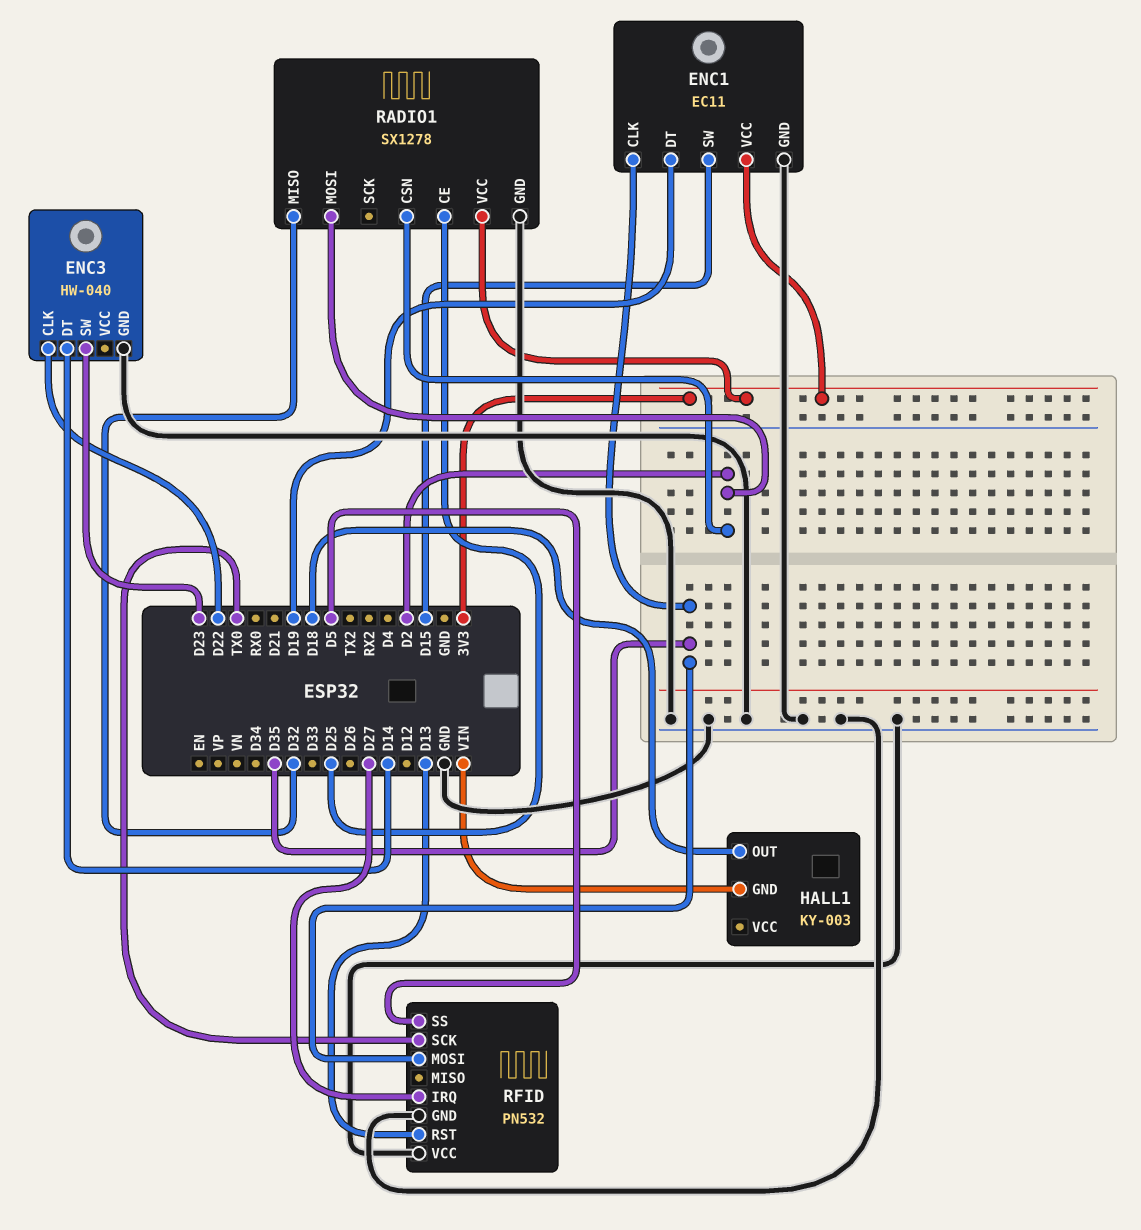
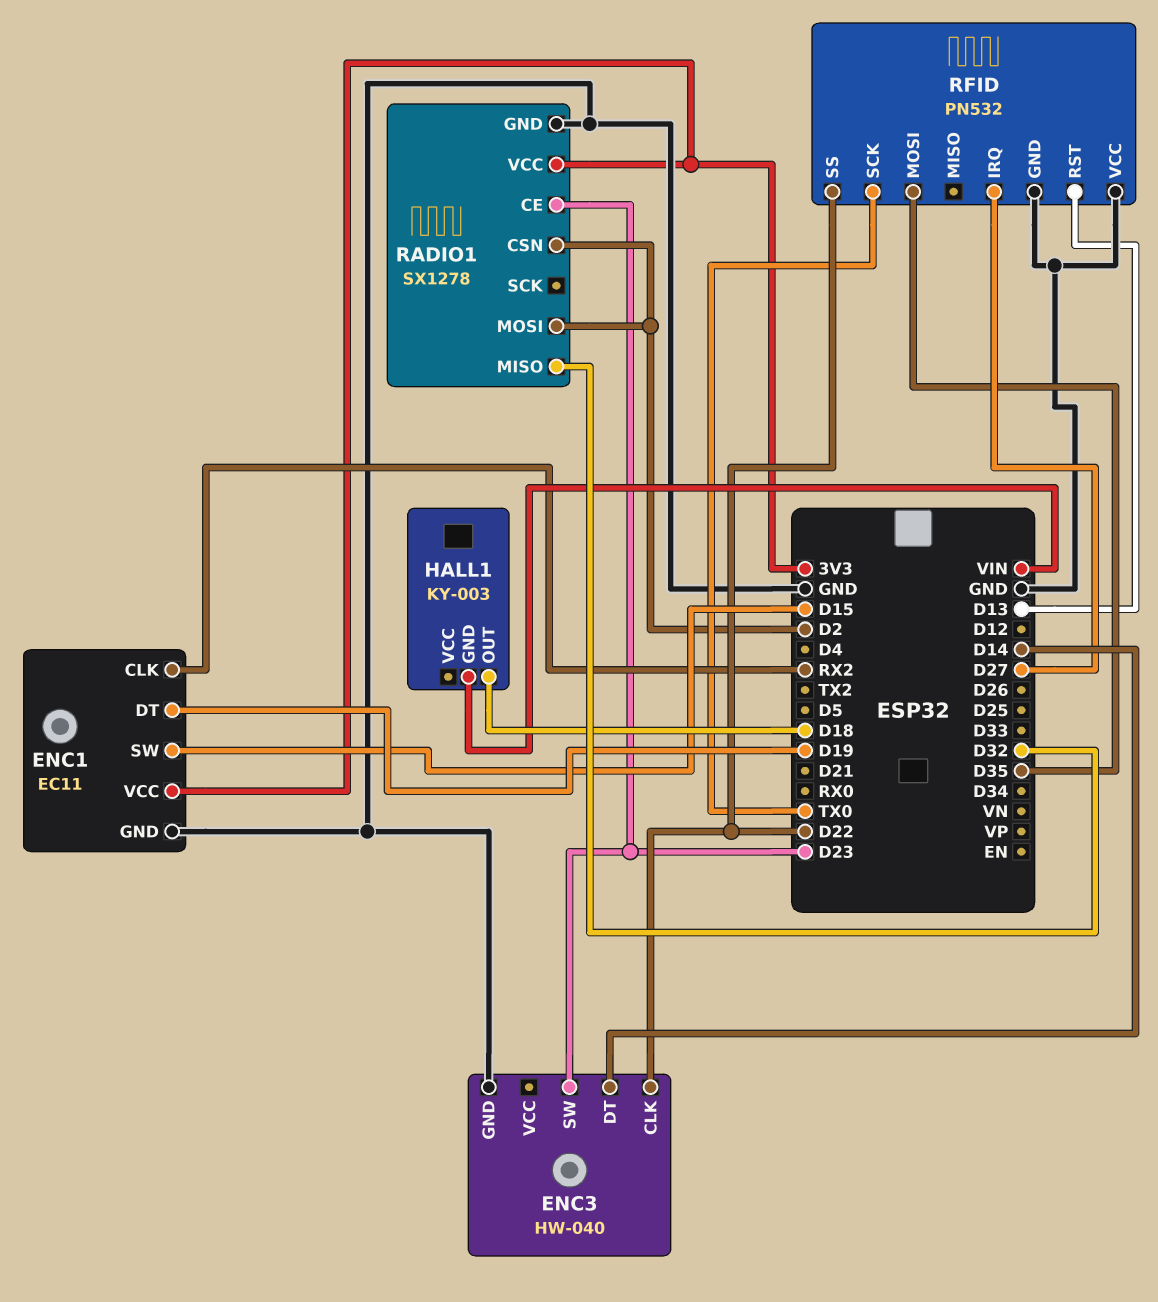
ENC1 pin CLK: D35 -> RX2
RADIO1 pin CE: D25 -> D23
RFID pin SS: D5 -> D22

